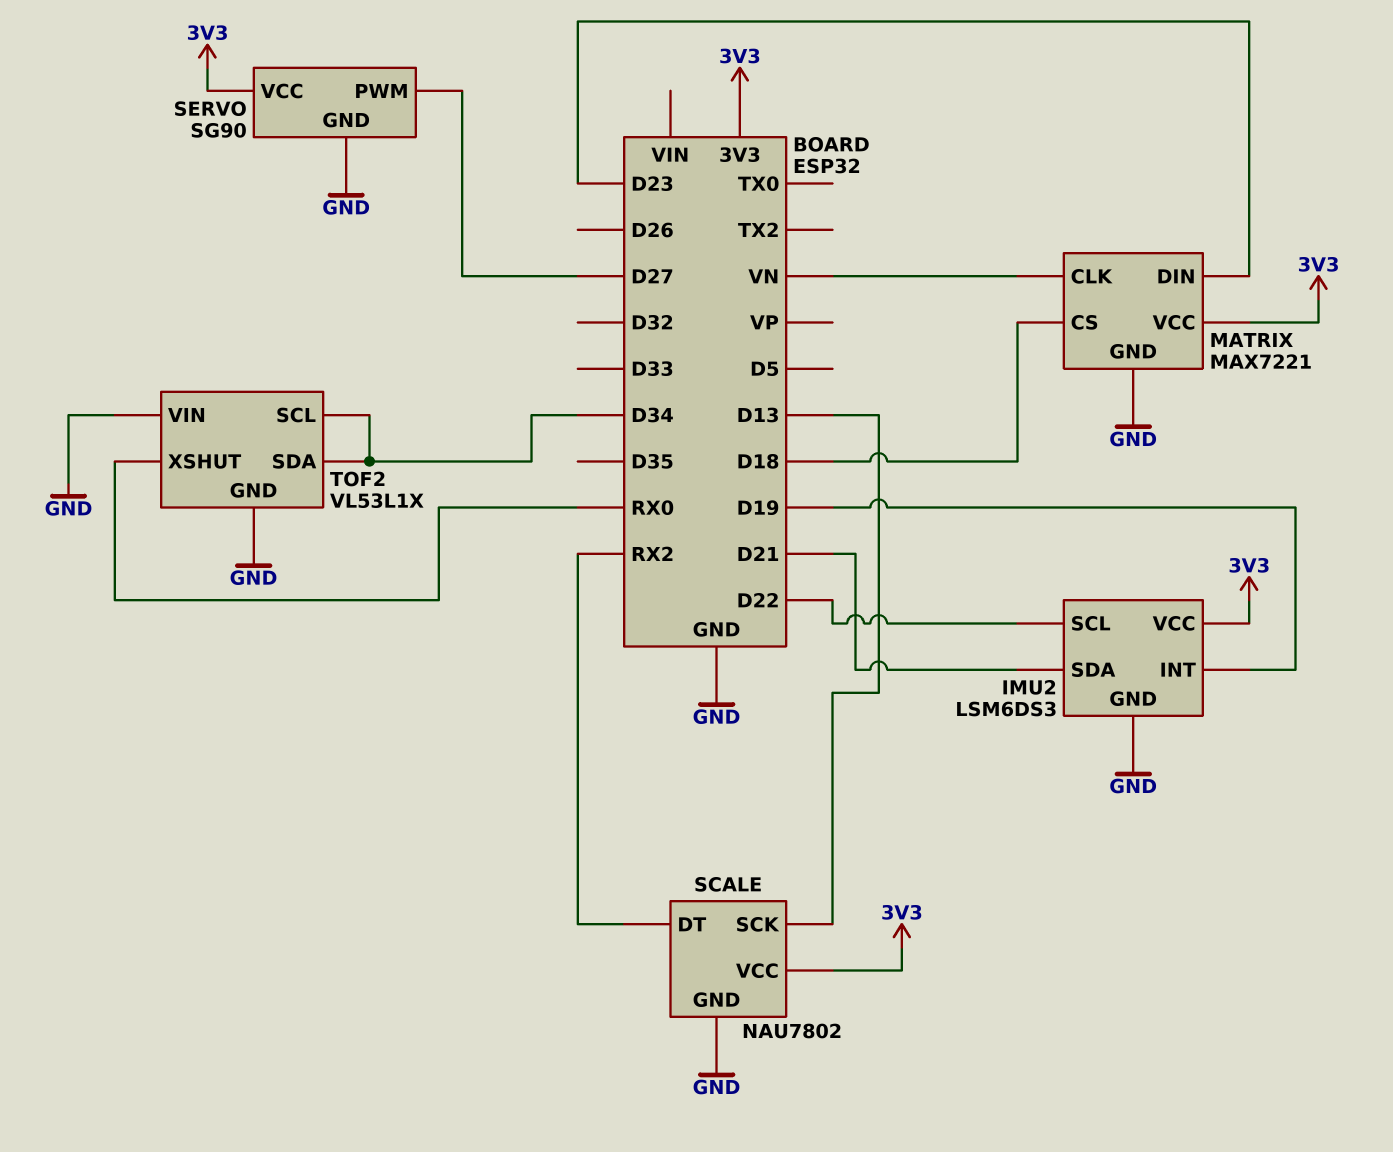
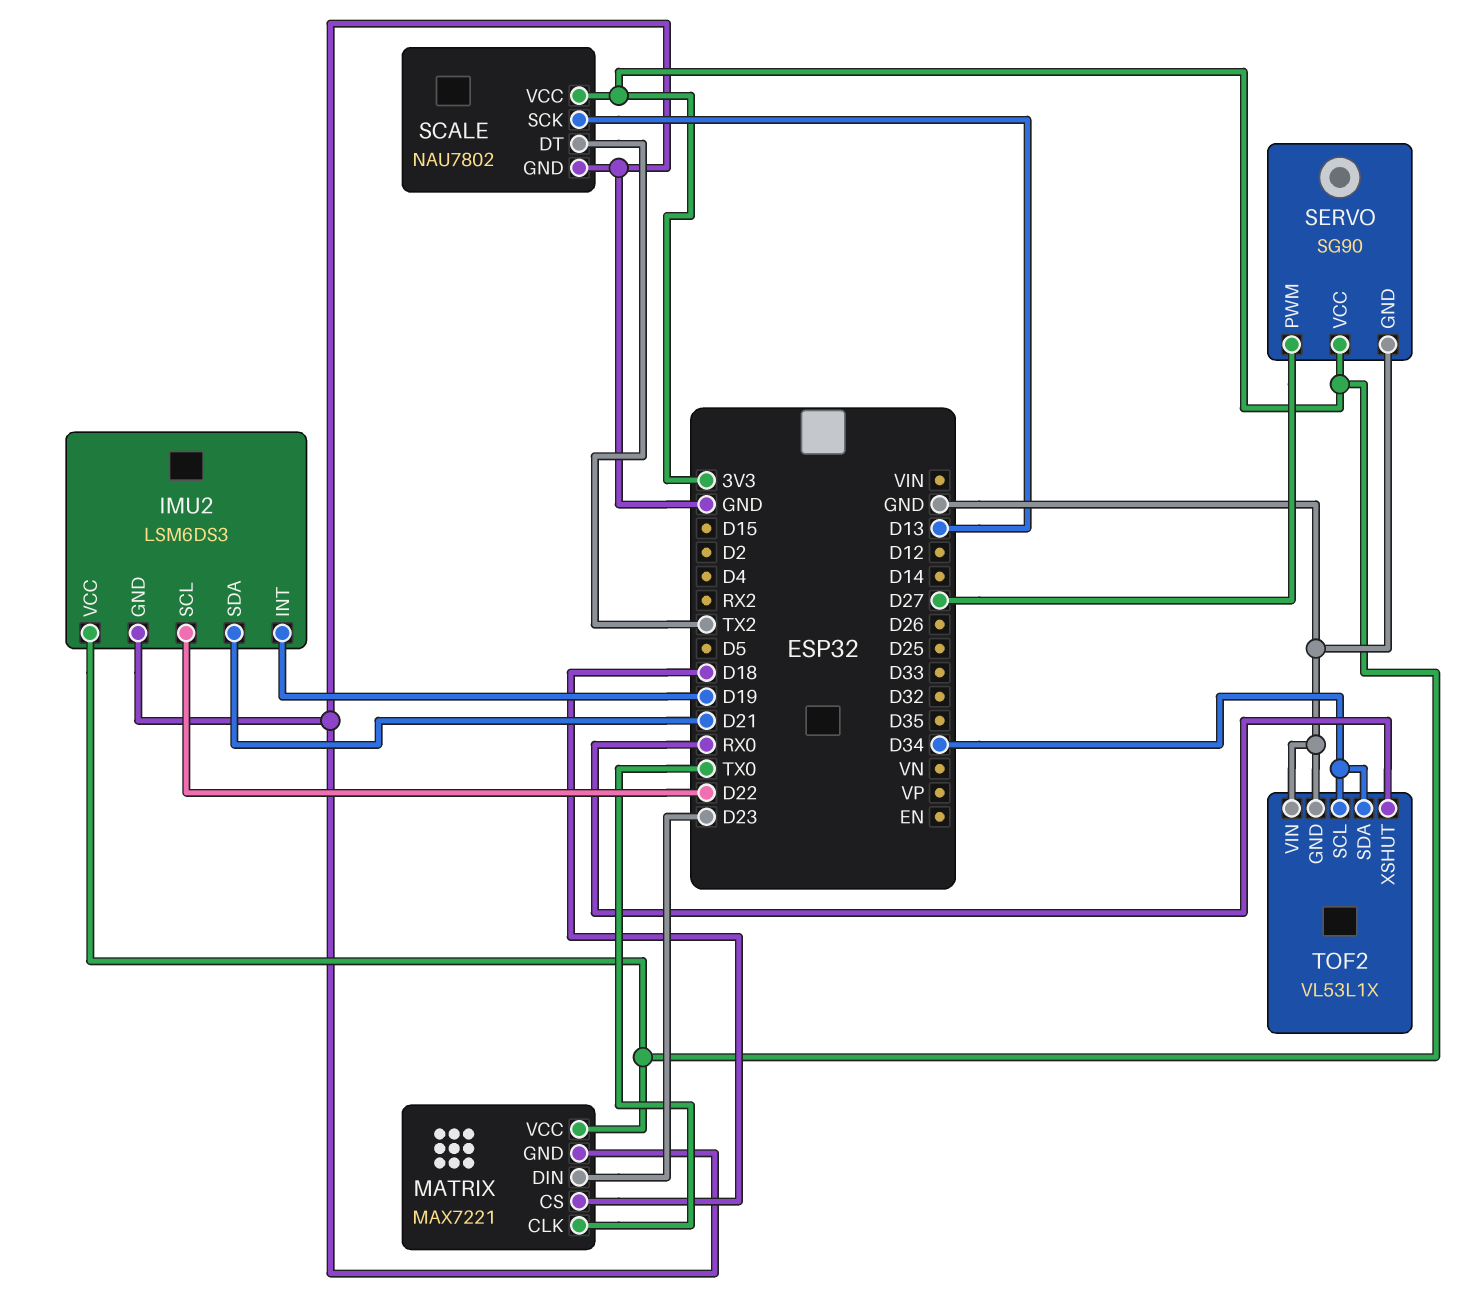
MATRIX pin CLK: VN -> TX0
SCALE pin DT: RX2 -> TX2

